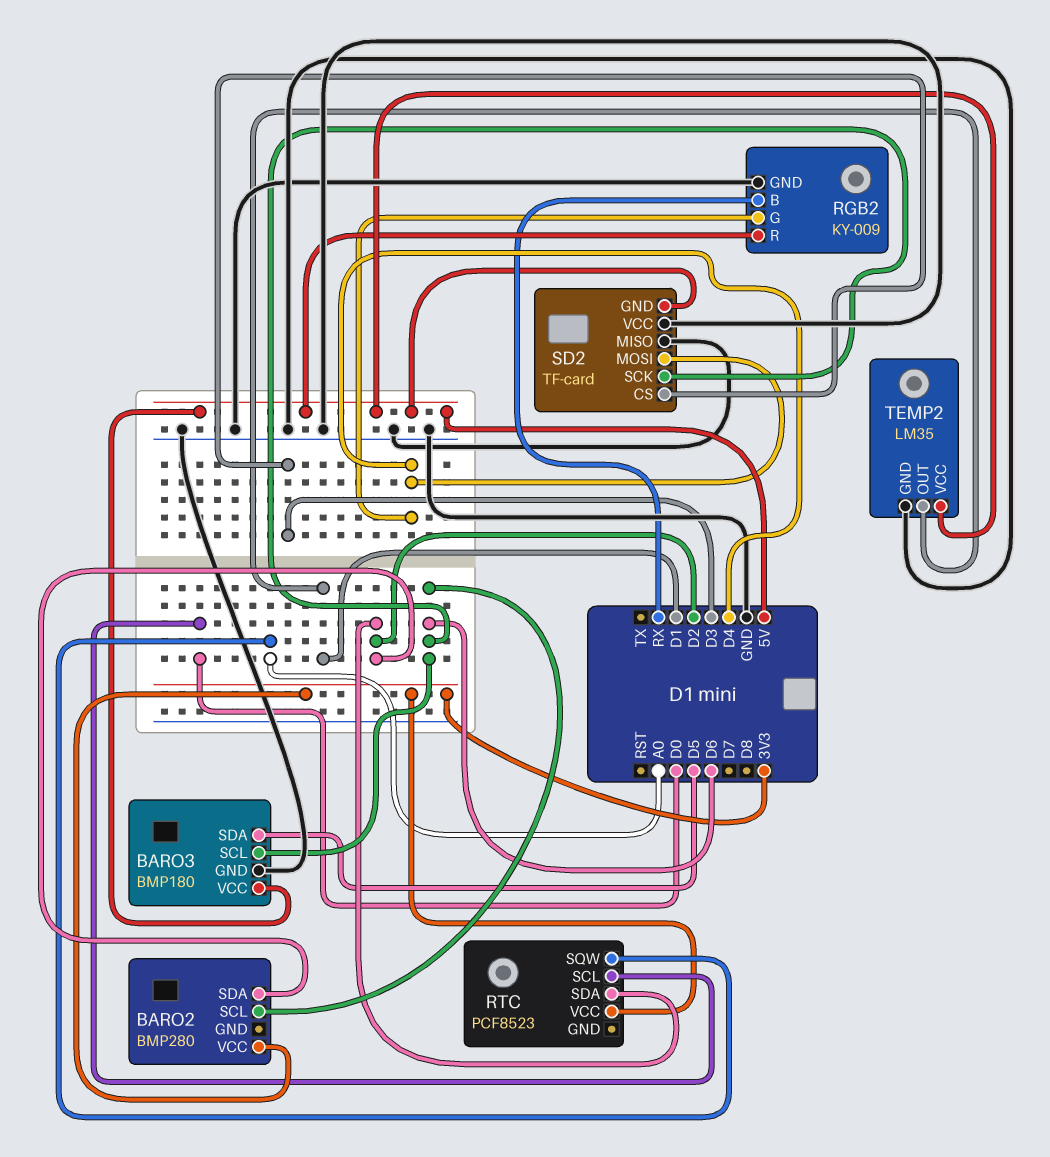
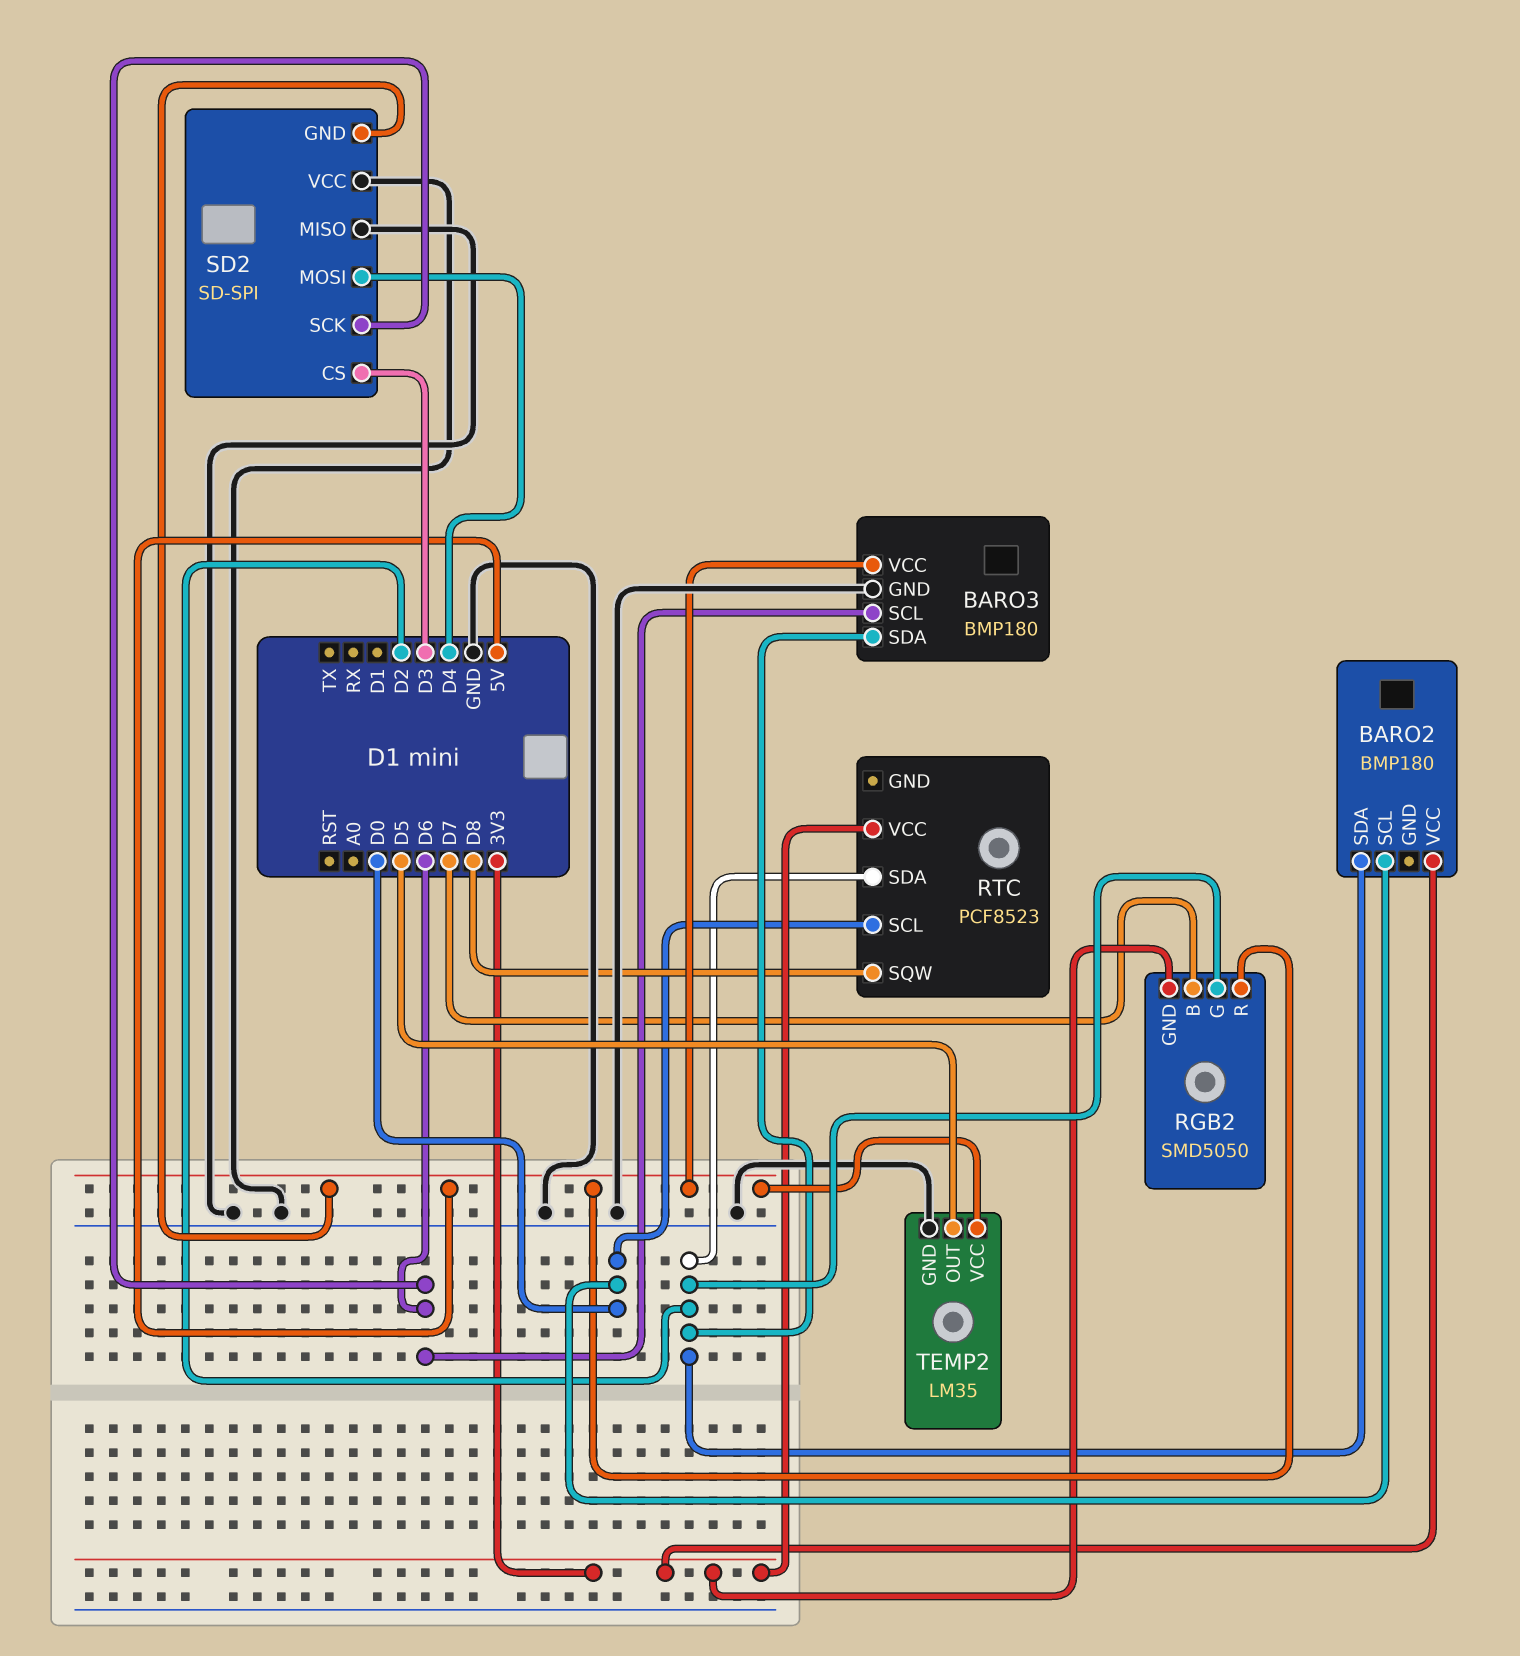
BARO2: BMP280 -> BMP180
BARO2 pin SCL: D6 -> D0
BARO3 pin SDA: D5 -> D2
RGB2: KY-009 -> SMD5050
RGB2 pin B: RX -> D7
RGB2 pin G: D4 -> D2
RGB2 pin GND: GND -> 3V3
RTC pin SQW: A0 -> D8
SD2: TF-card -> SD-SPI
TEMP2 pin OUT: D1 -> D5

